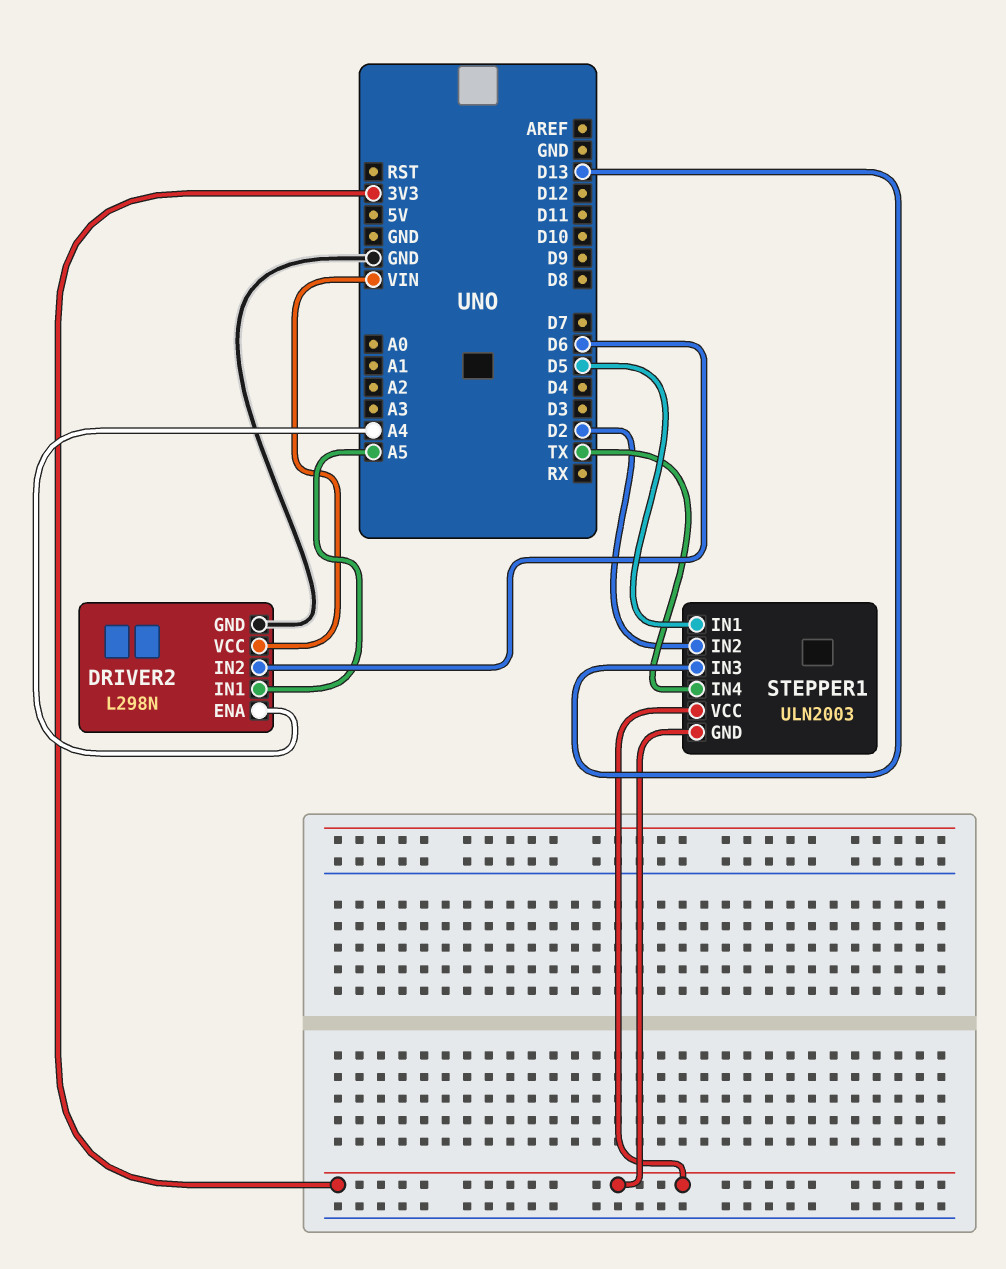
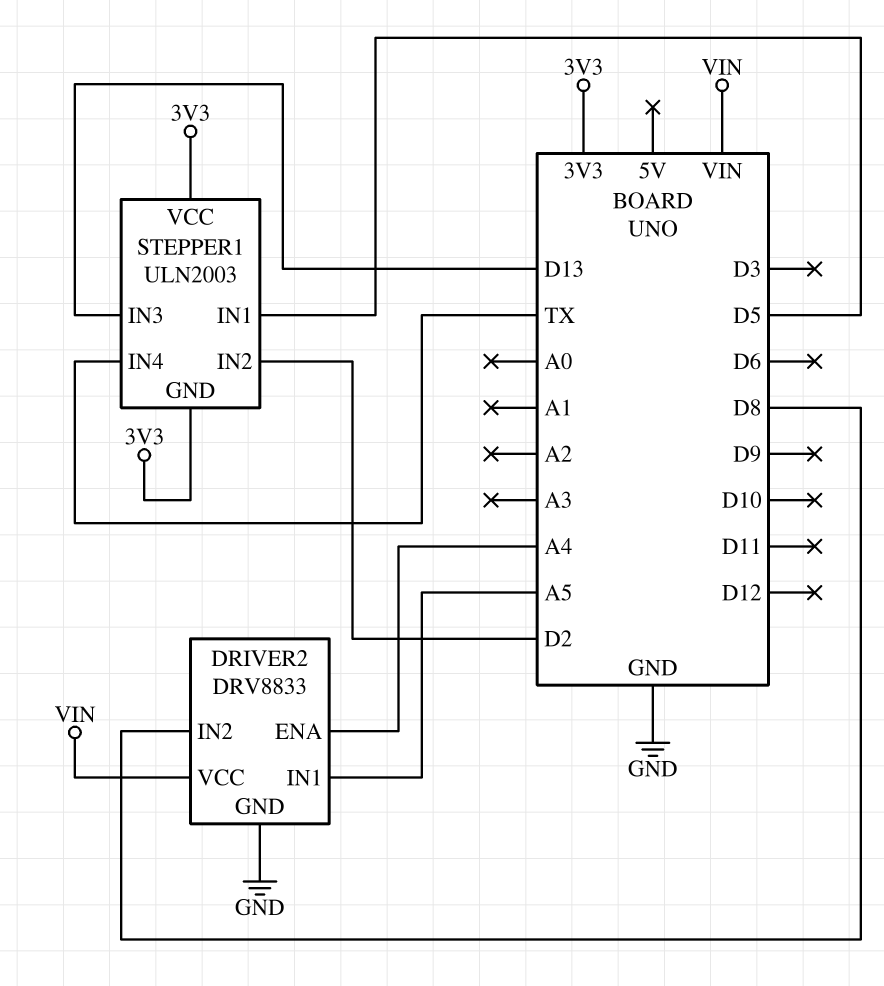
DRIVER2: L298N -> DRV8833
DRIVER2 pin IN2: D6 -> D8

